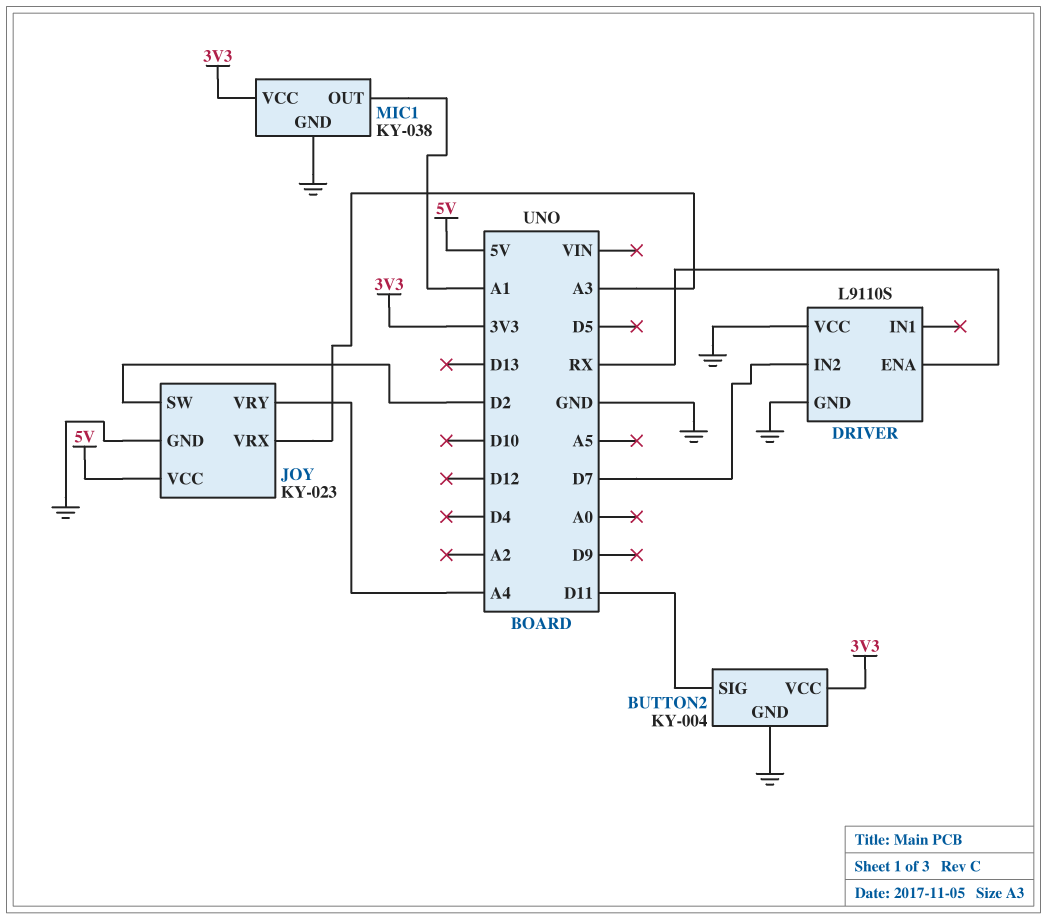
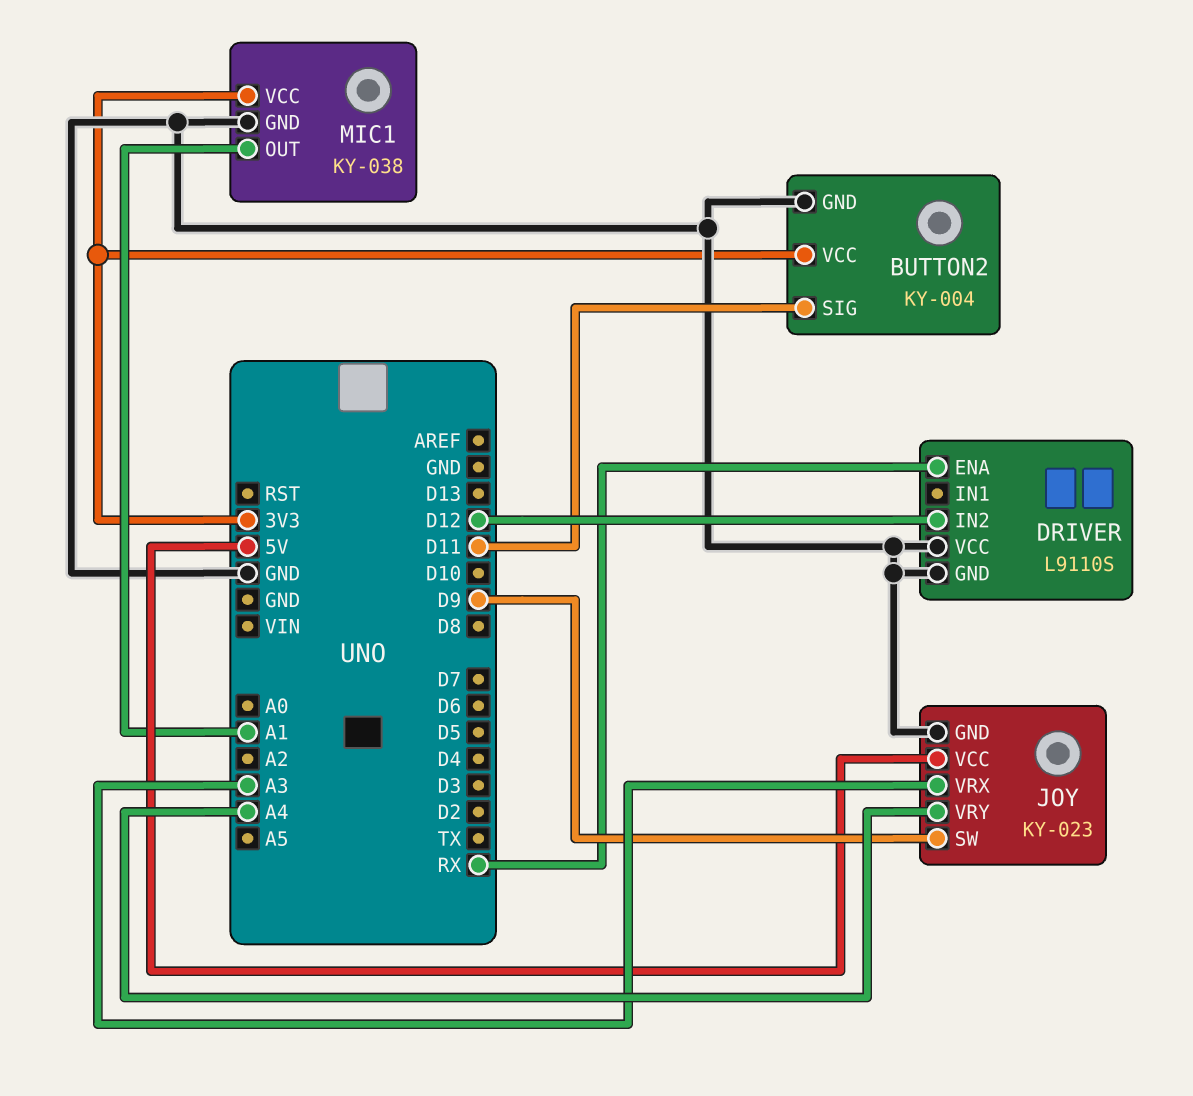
DRIVER pin IN2: D7 -> D12
JOY pin SW: D2 -> D9

